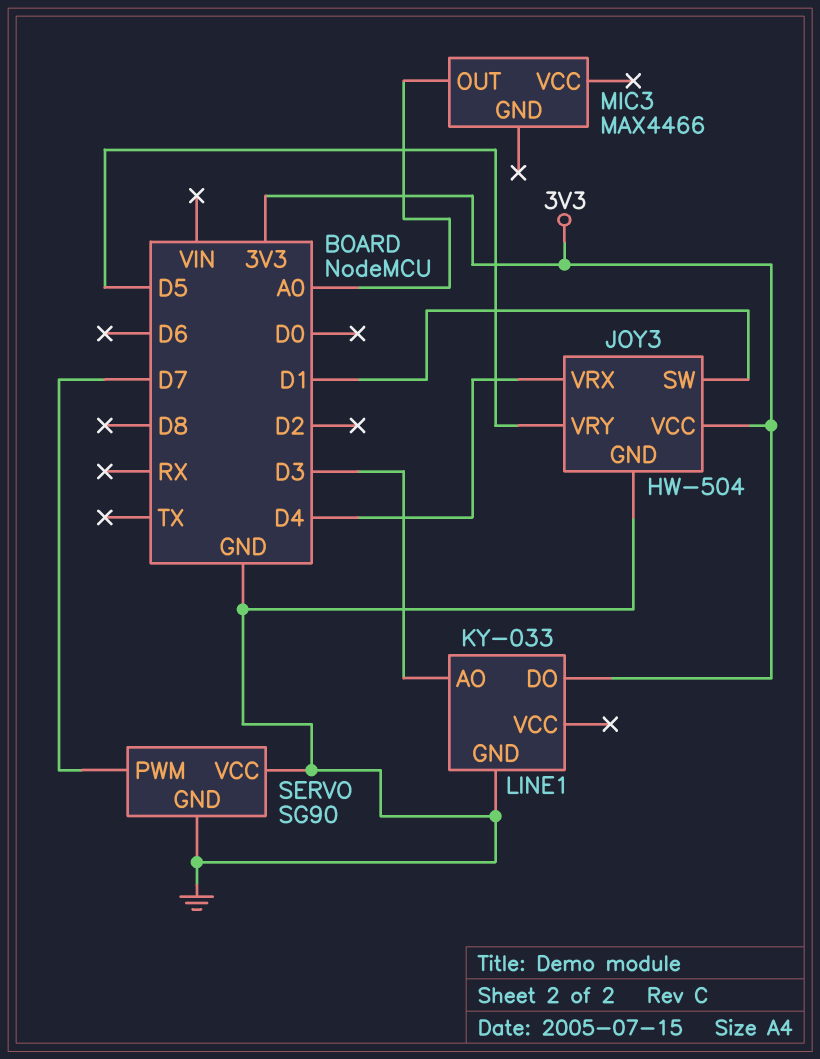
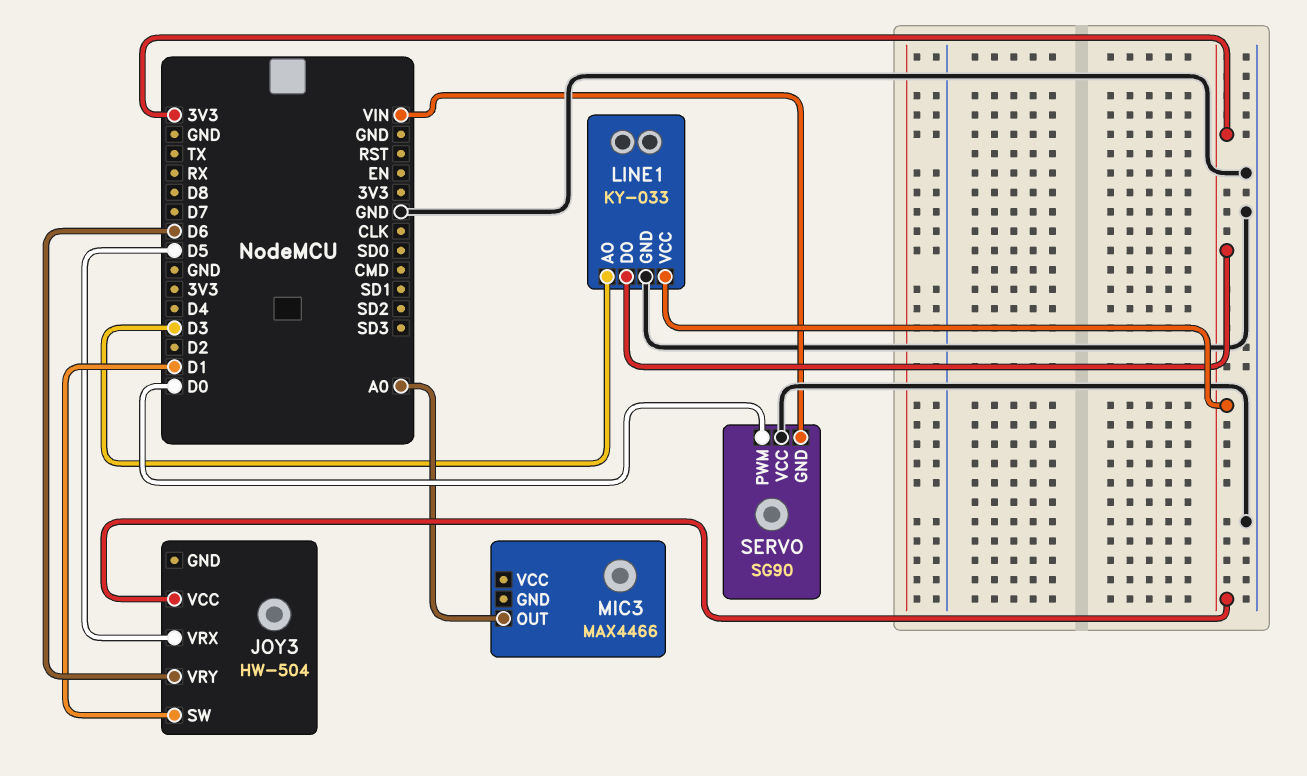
JOY3 pin GND: GND -> none
JOY3 pin VRX: D4 -> D5
JOY3 pin VRY: D5 -> D6
LINE1 pin VCC: none -> 3V3
SERVO pin GND: GND -> VIN
SERVO pin PWM: D7 -> D0

